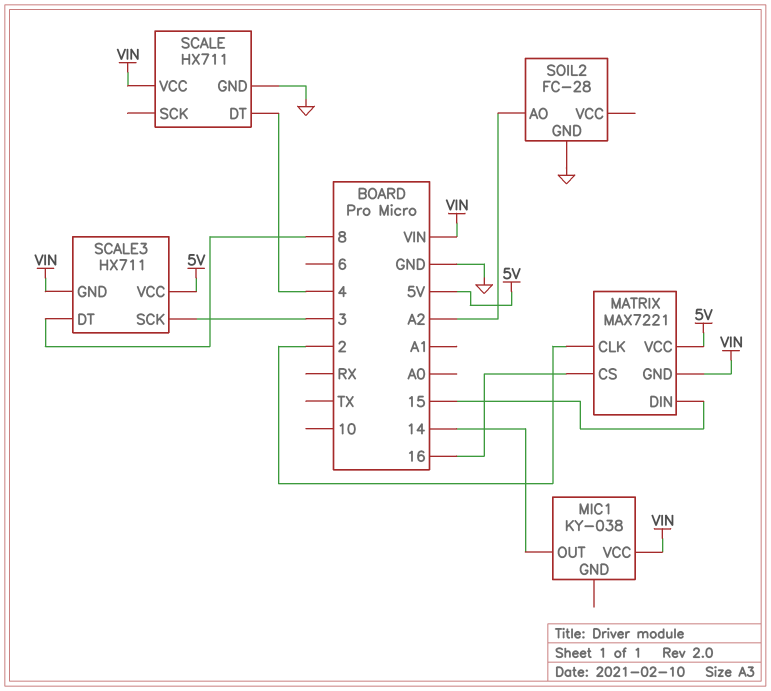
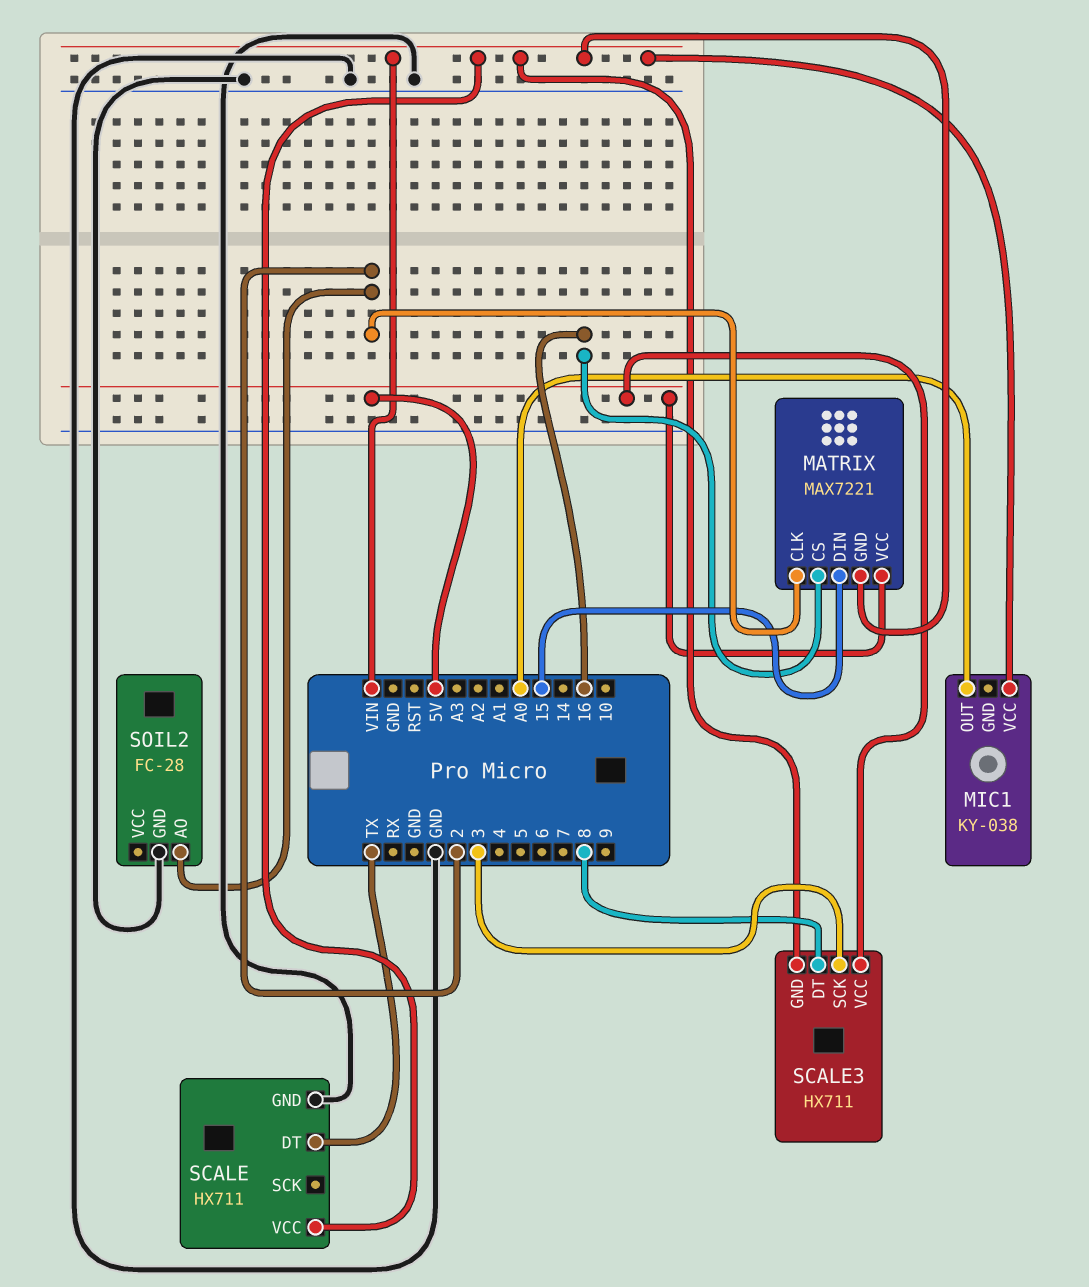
MIC1 pin OUT: 14 -> A0
SCALE pin DT: 4 -> TX
SOIL2 pin AO: A2 -> 2

